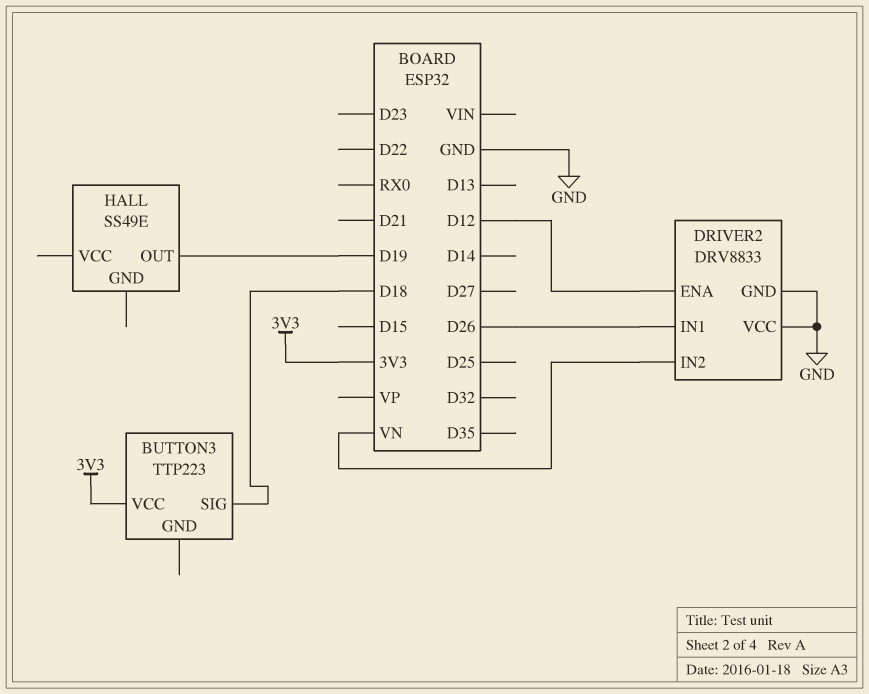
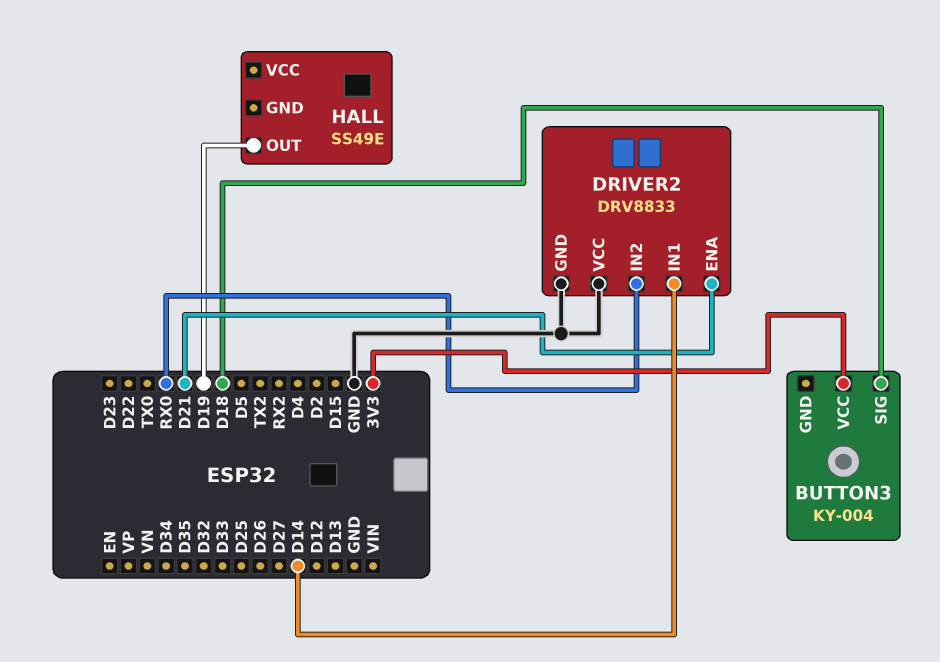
BUTTON3: TTP223 -> KY-004
DRIVER2 pin ENA: D12 -> D21
DRIVER2 pin IN1: D26 -> D14
DRIVER2 pin IN2: VN -> RX0

